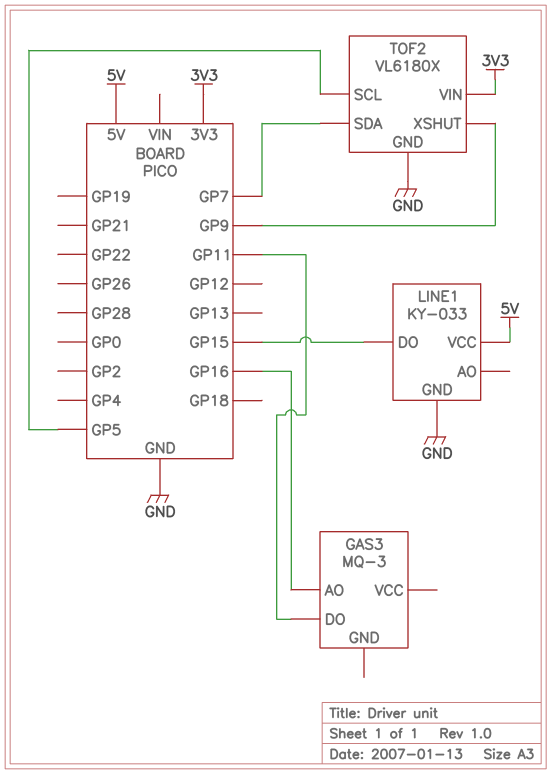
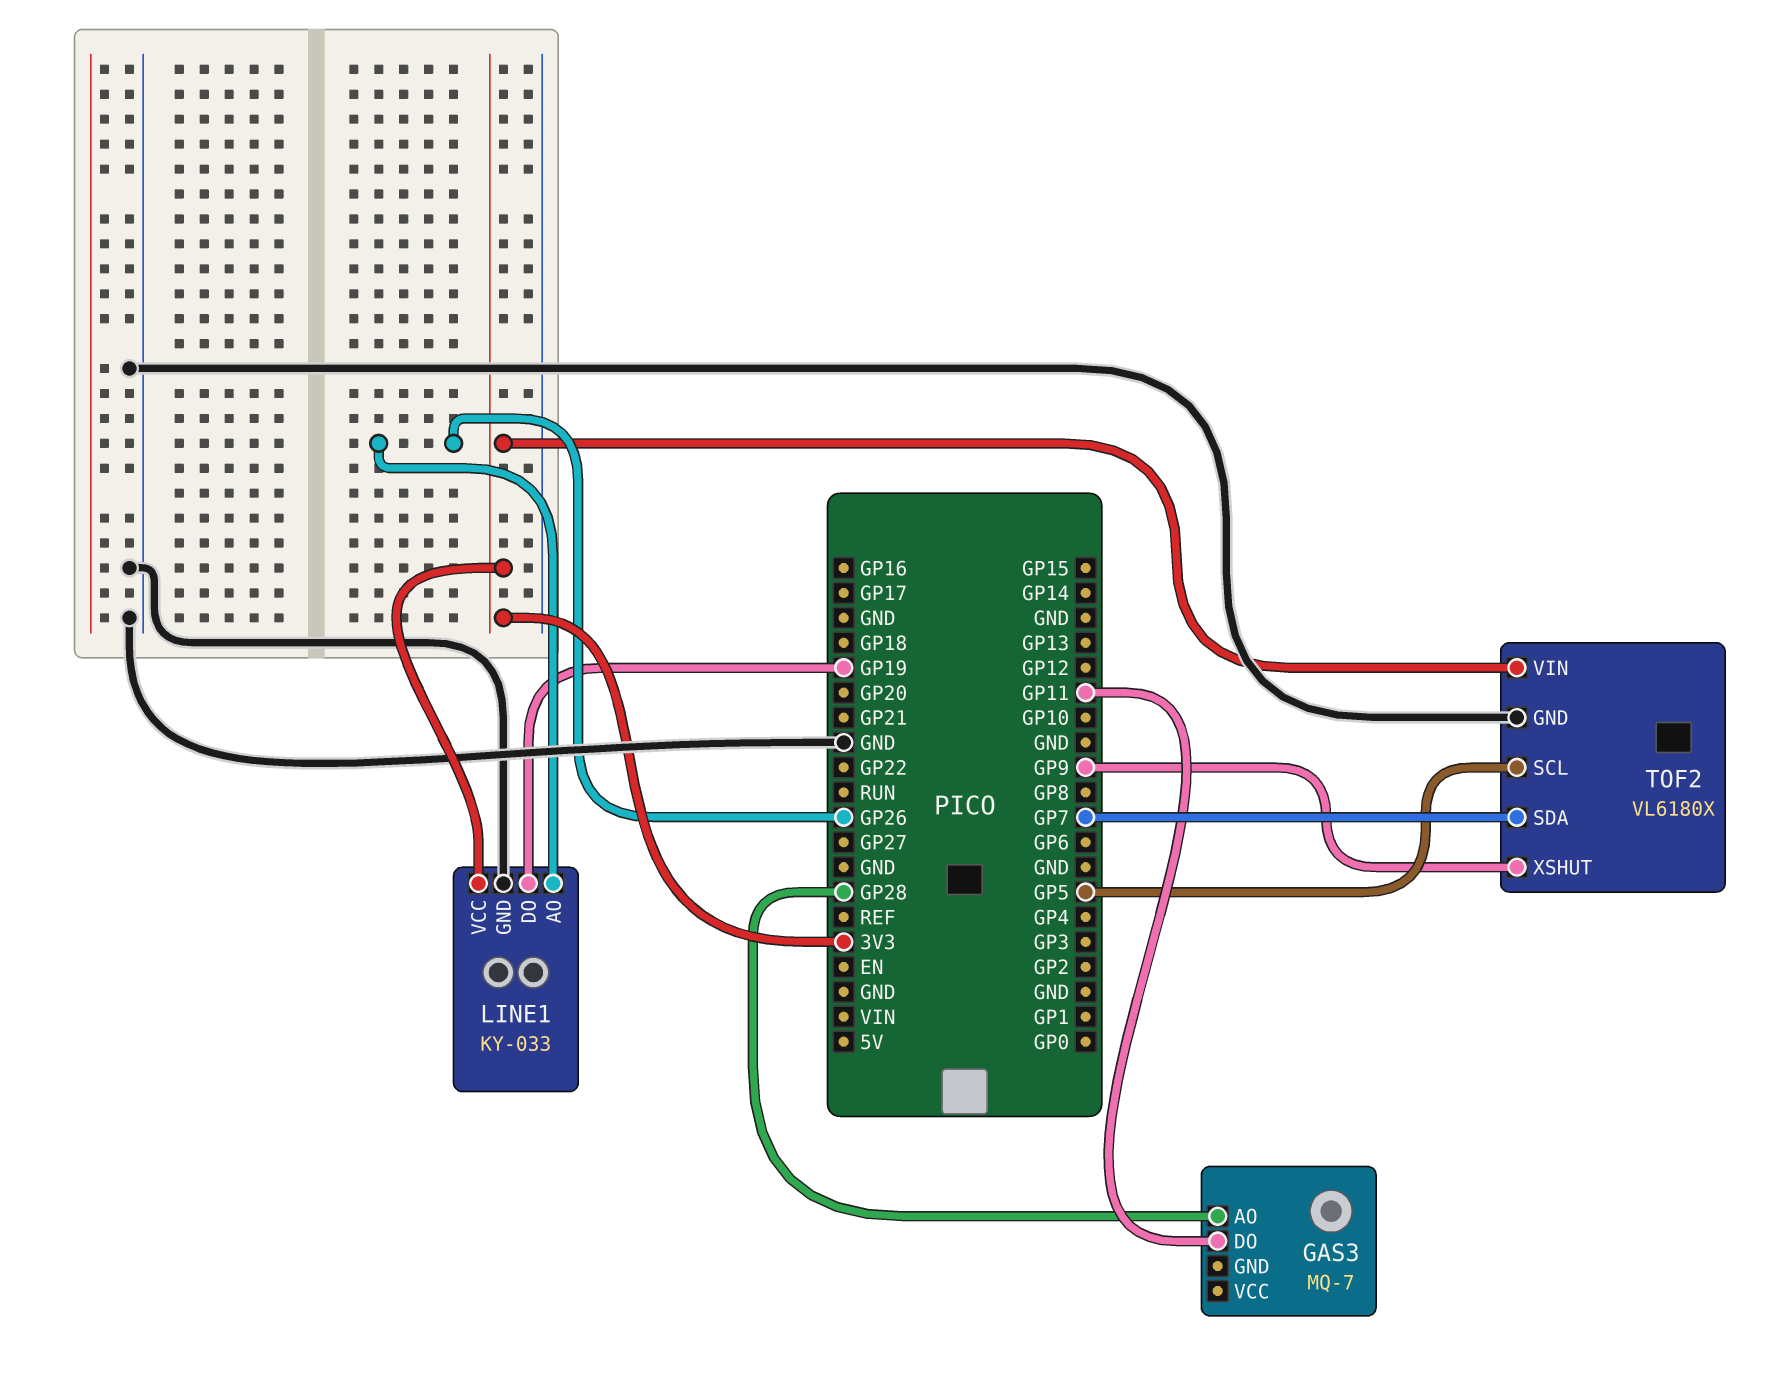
GAS3: MQ-3 -> MQ-7
GAS3 pin AO: GP16 -> GP28
LINE1 pin AO: none -> GP26
LINE1 pin DO: GP15 -> GP19
LINE1 pin VCC: 5V -> 3V3

